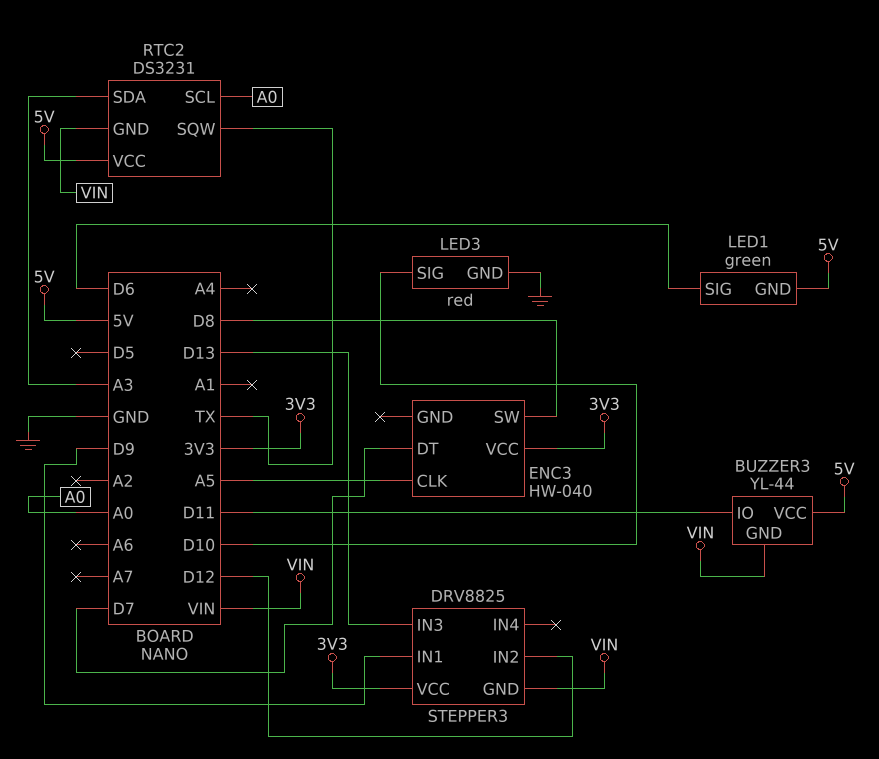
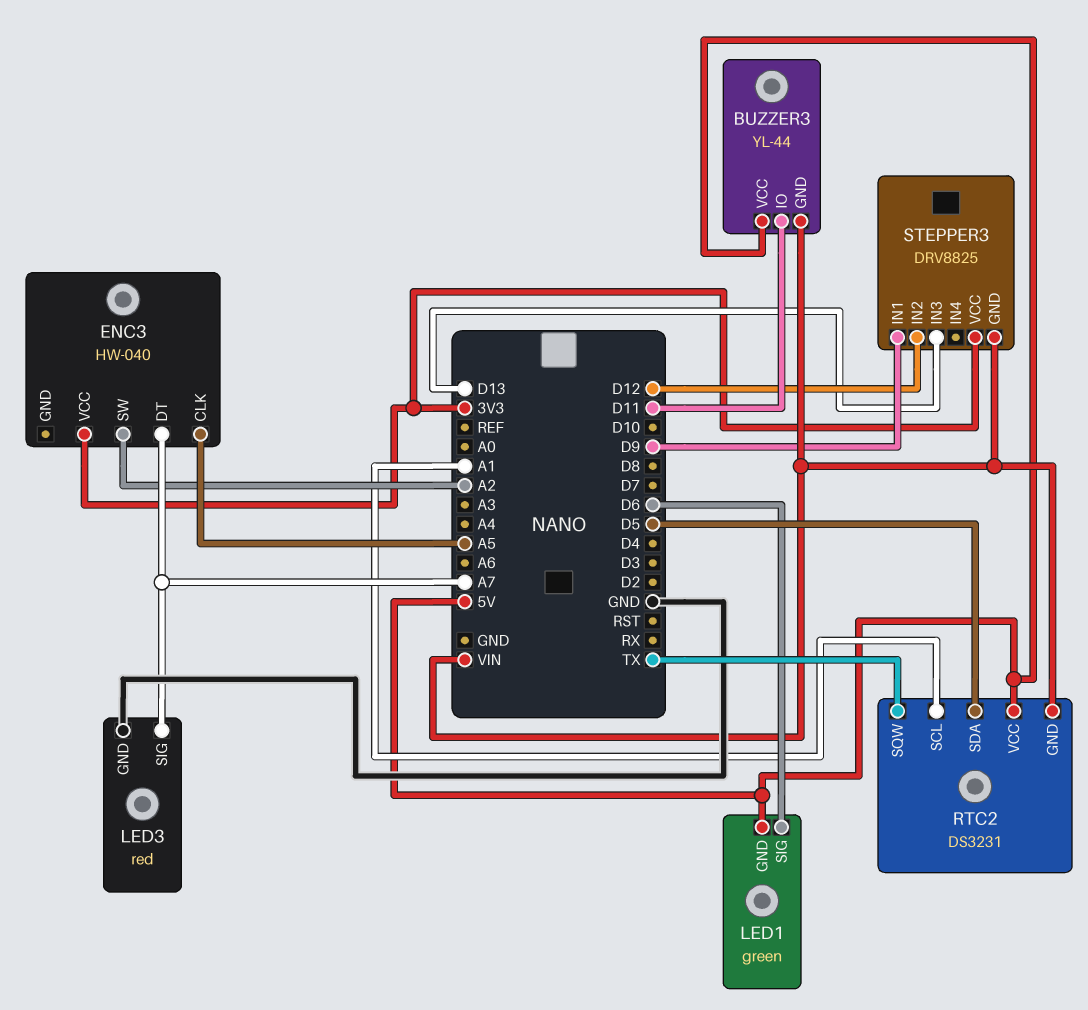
ENC3 pin DT: D7 -> A7
ENC3 pin SW: D8 -> A2
LED3 pin SIG: D10 -> A7
RTC2 pin SCL: A0 -> A1
RTC2 pin SDA: A3 -> D5

